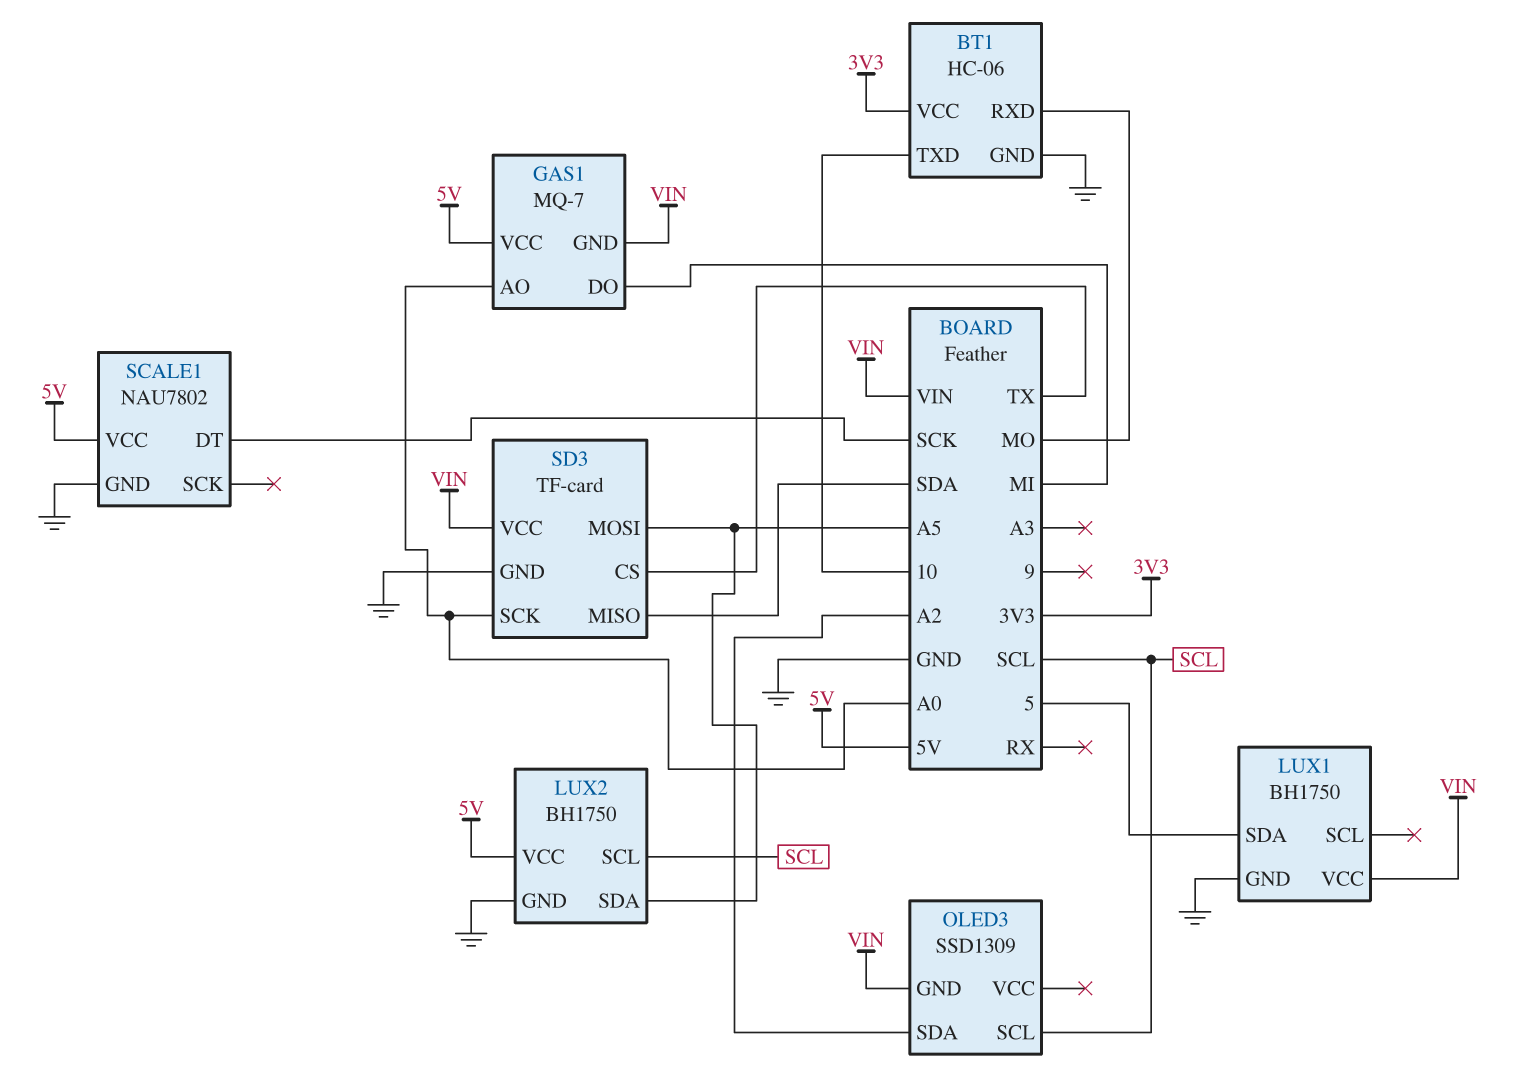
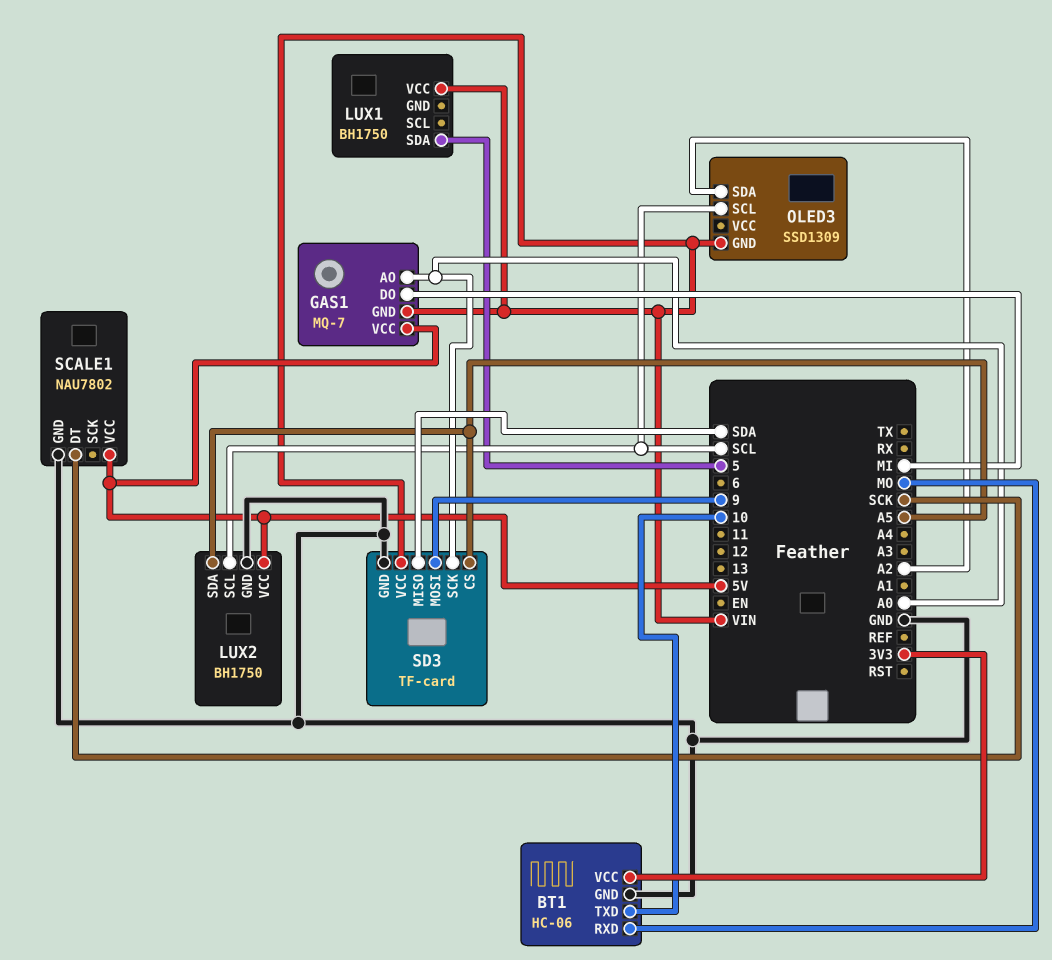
LUX1 pin GND: GND -> none
SD3 pin CS: TX -> A5
SD3 pin MOSI: A5 -> 9

